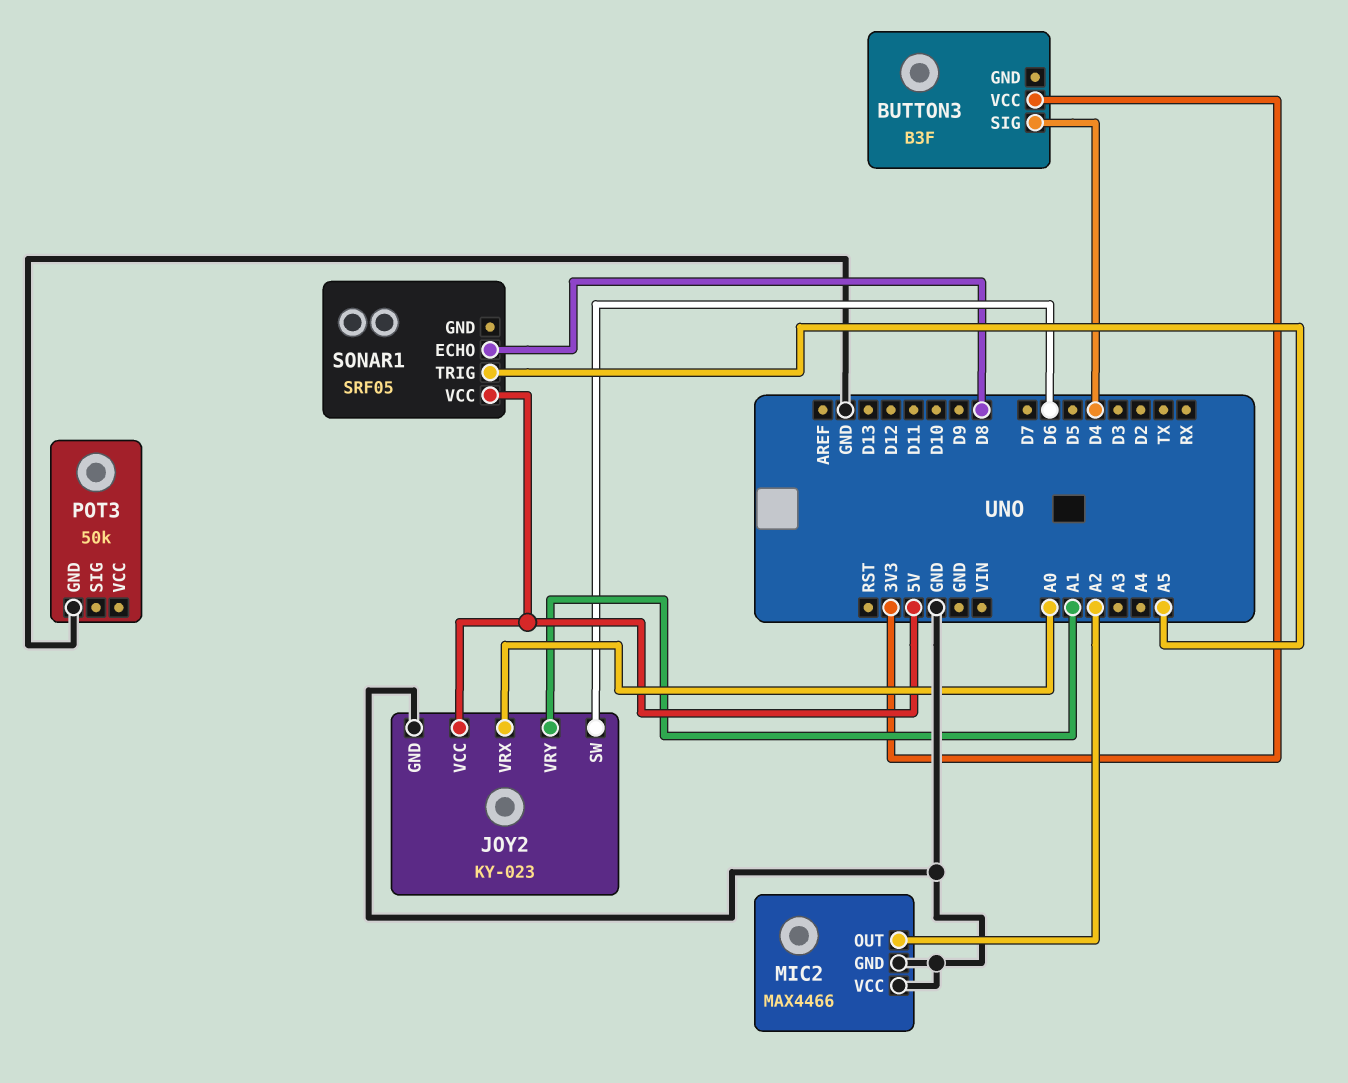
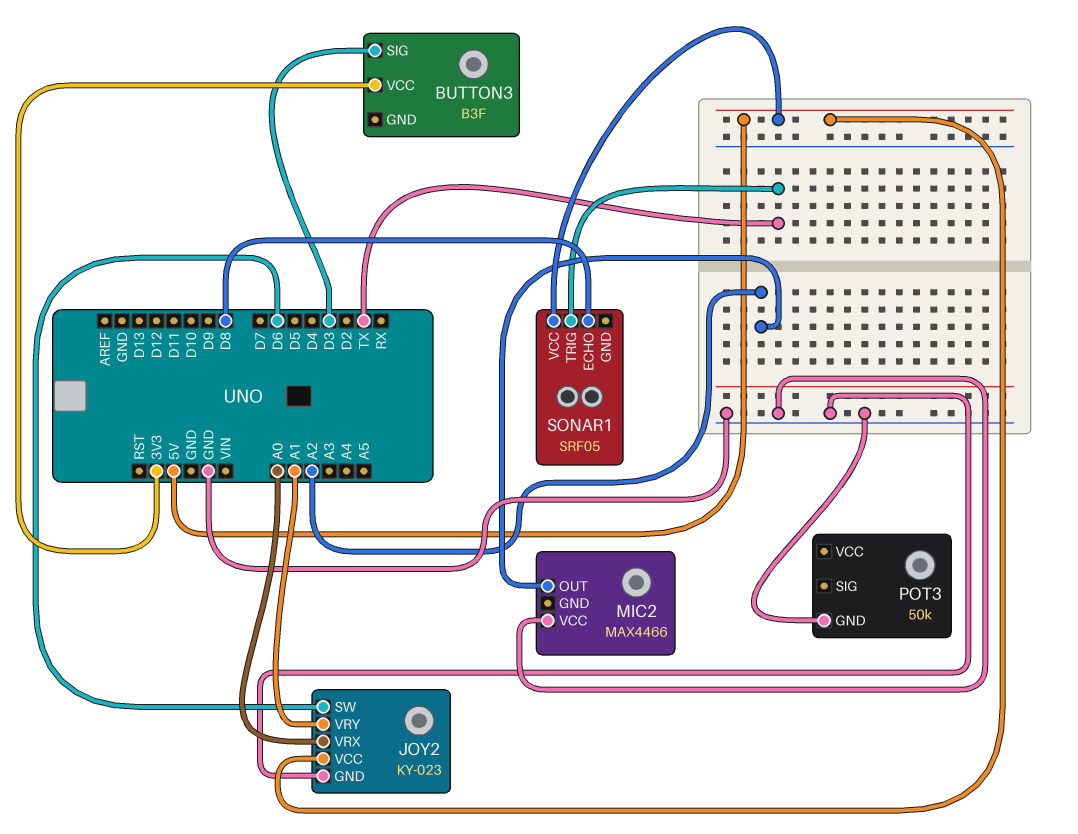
BUTTON3 pin SIG: D4 -> D3
MIC2 pin GND: GND -> none
SONAR1 pin TRIG: A5 -> TX

